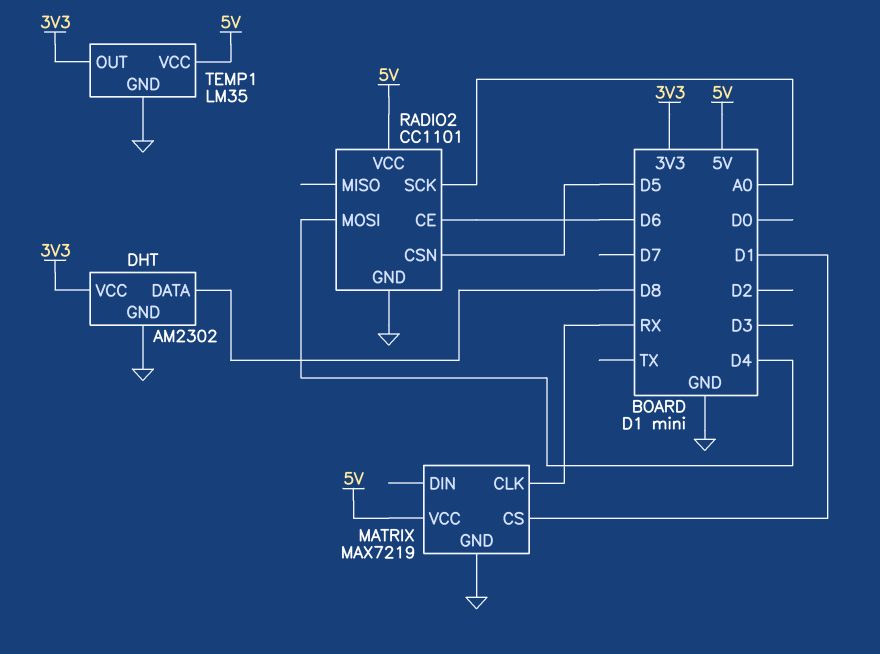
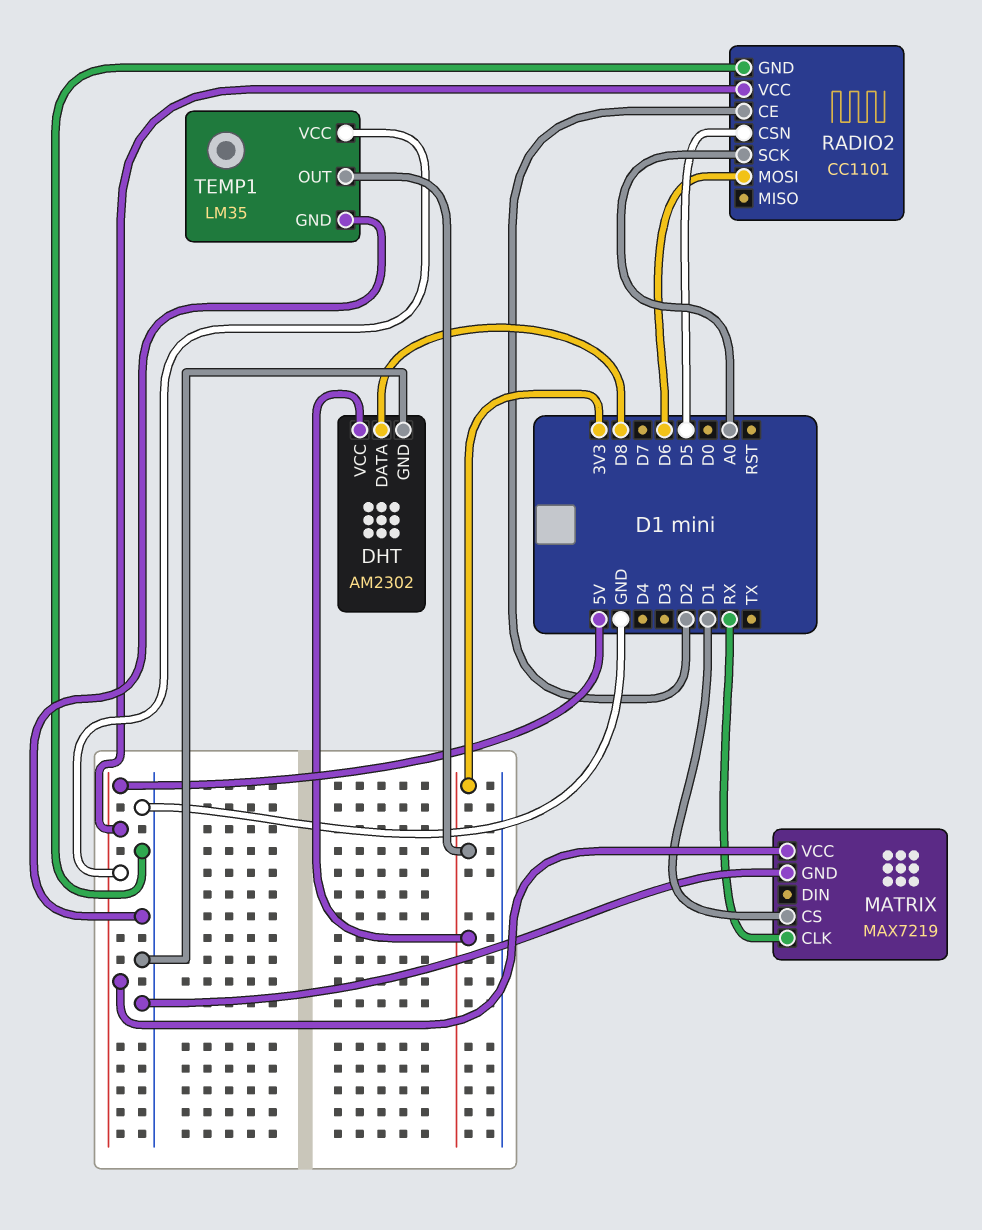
RADIO2 pin CE: D6 -> D2
RADIO2 pin MOSI: D4 -> D6

